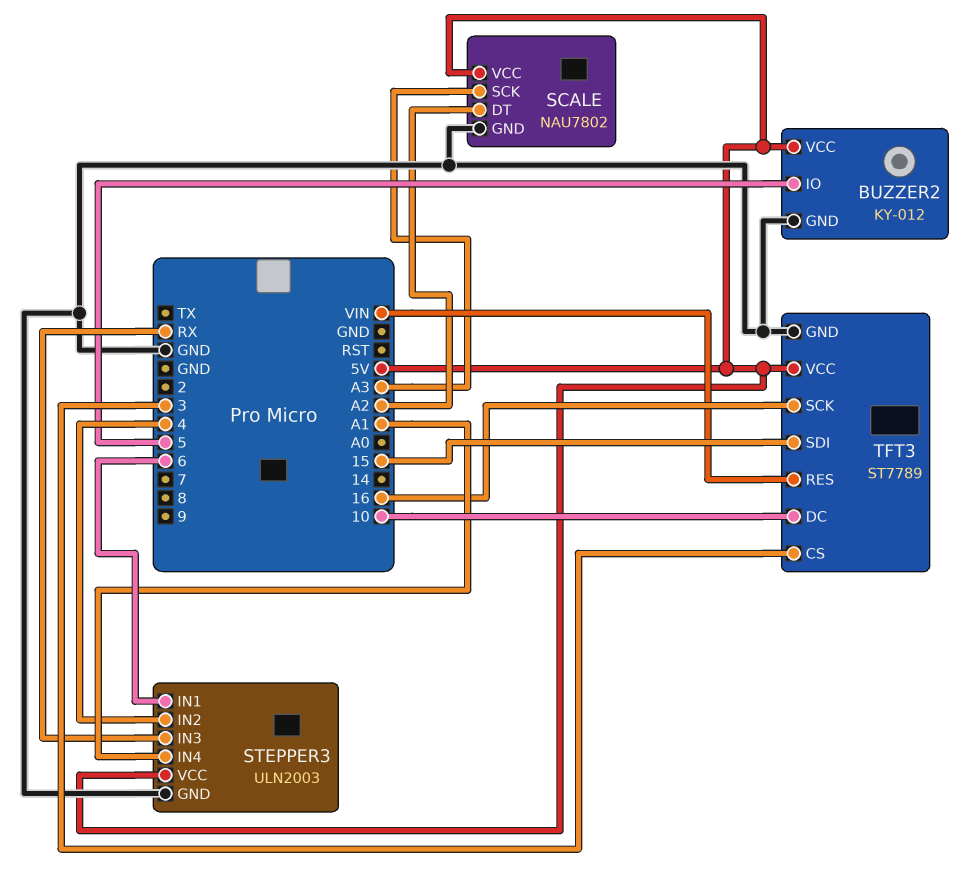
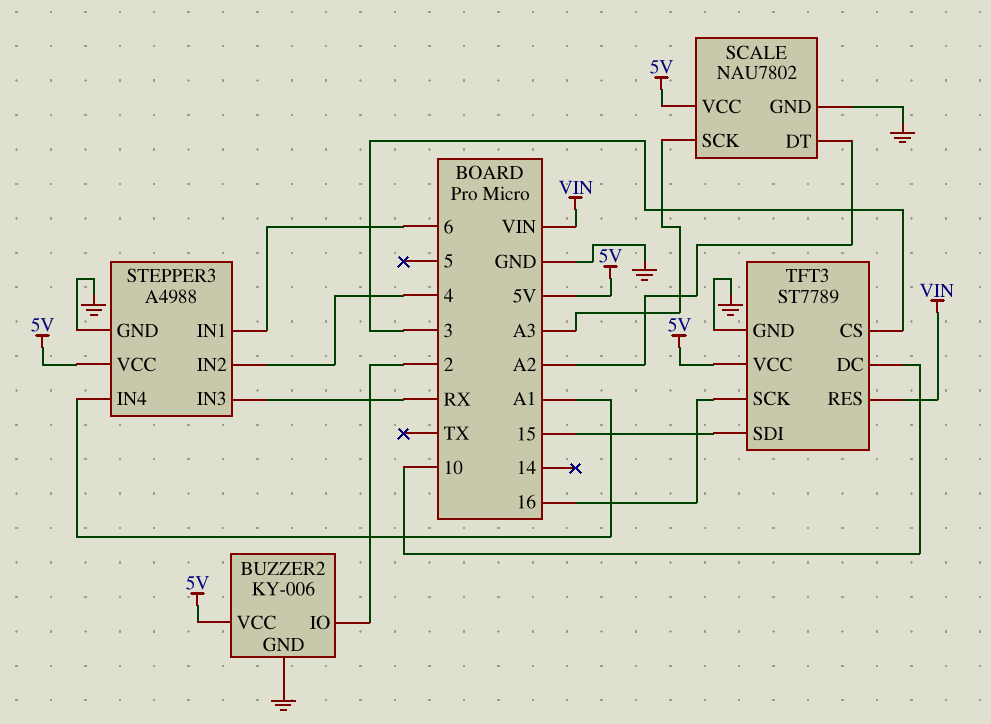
BUZZER2: KY-012 -> KY-006
BUZZER2 pin IO: 5 -> 2
STEPPER3: ULN2003 -> A4988

